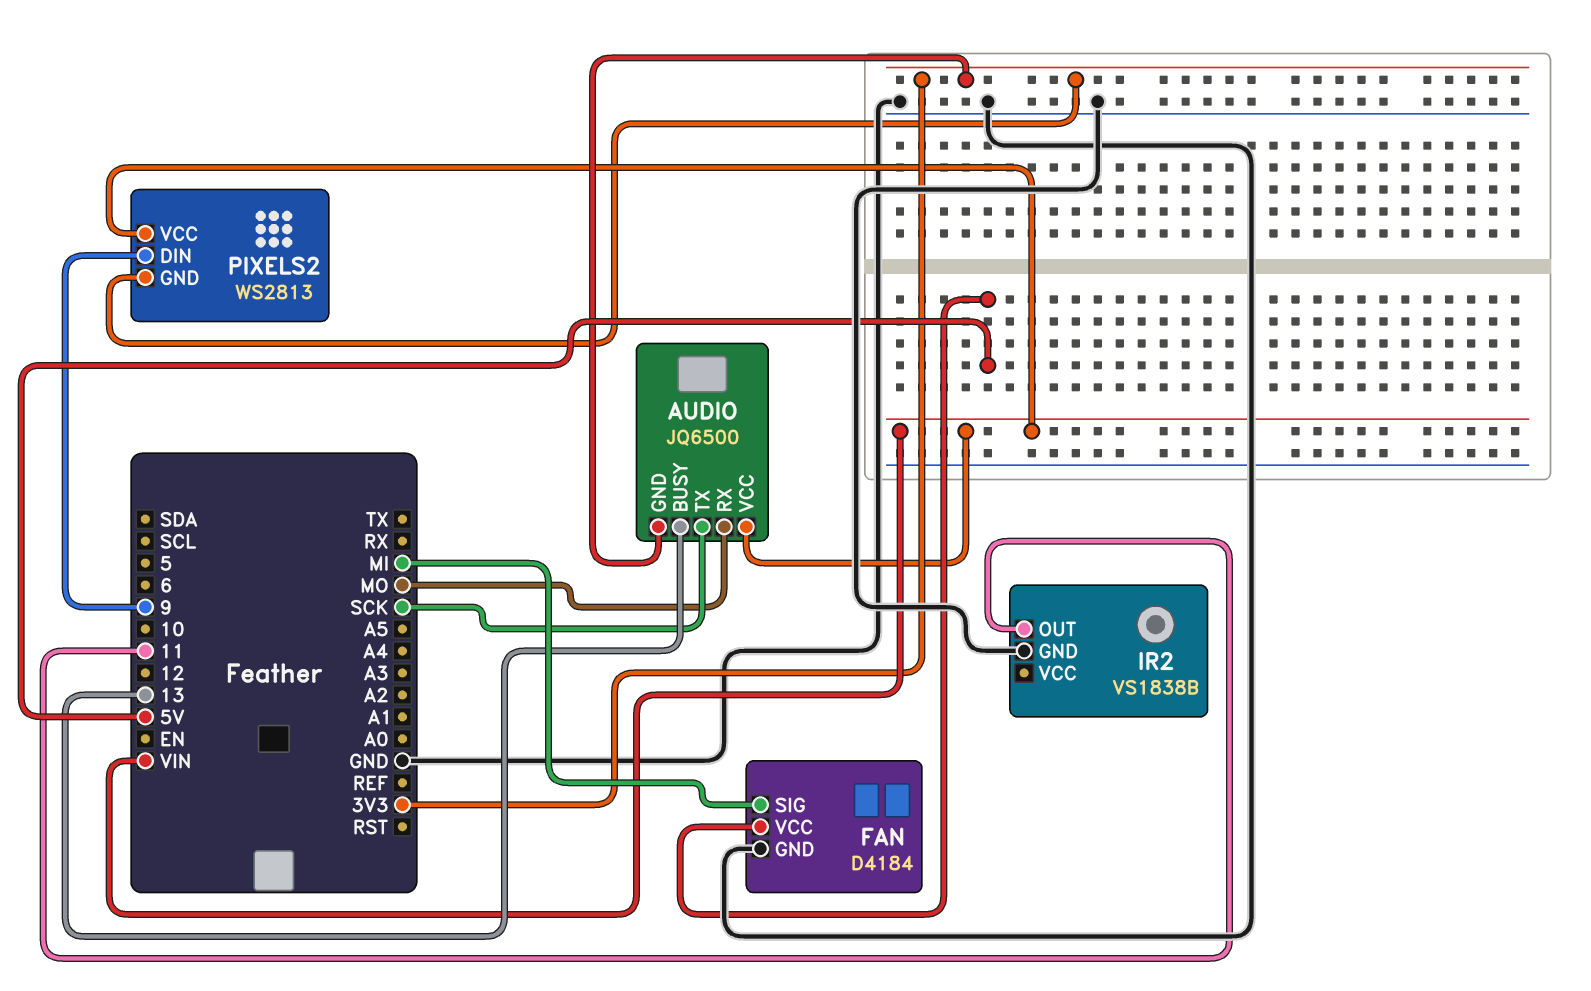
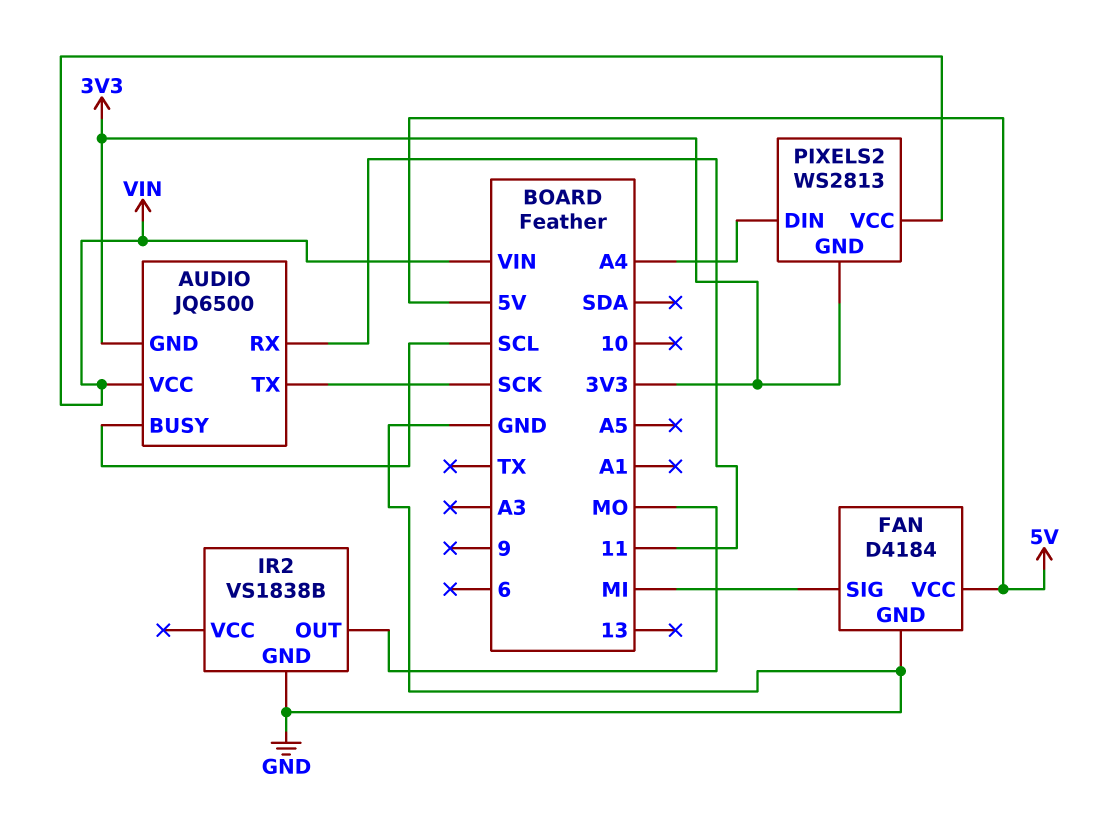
AUDIO pin BUSY: 13 -> SCL
AUDIO pin RX: MO -> 11
IR2 pin OUT: 11 -> MO
PIXELS2 pin DIN: 9 -> A4

